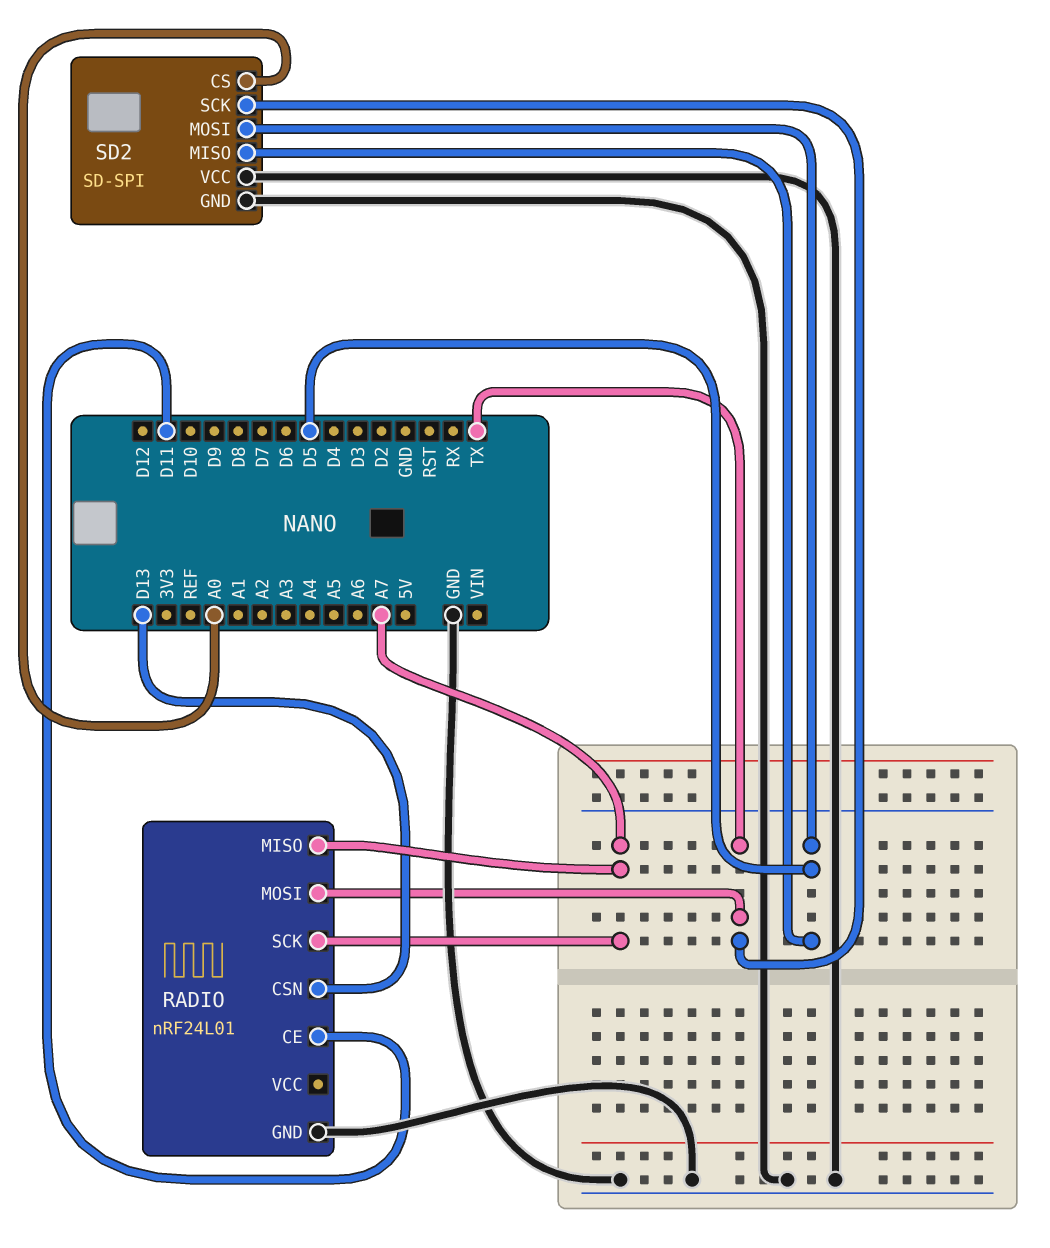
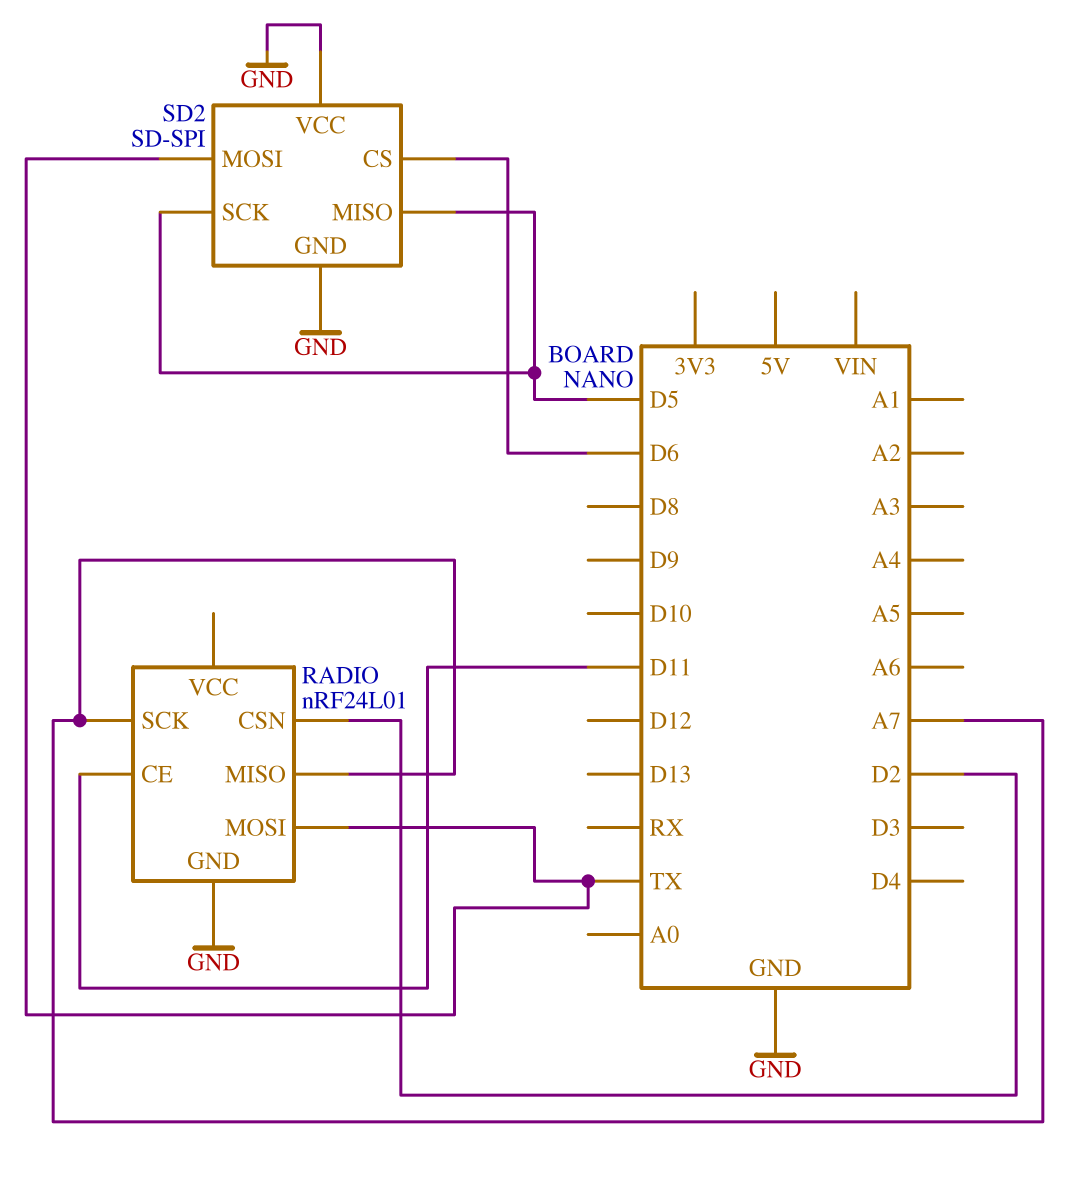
RADIO pin CSN: D13 -> D2
SD2 pin CS: A0 -> D6
SD2 pin MOSI: D5 -> TX
SD2 pin SCK: TX -> D5

